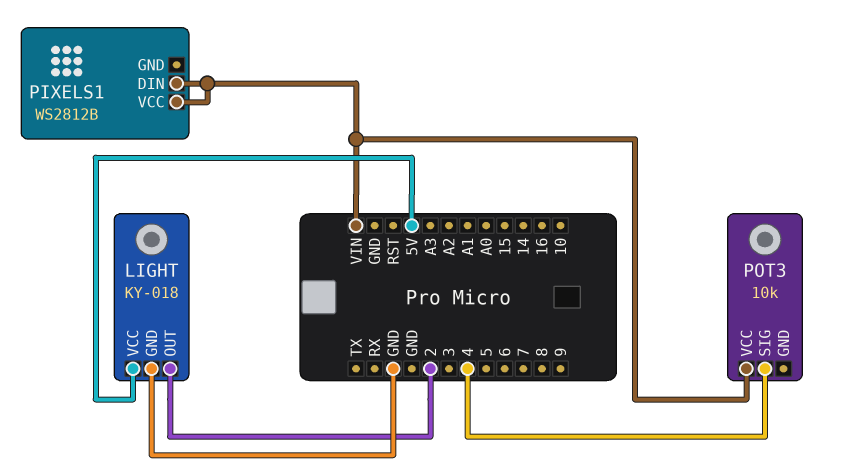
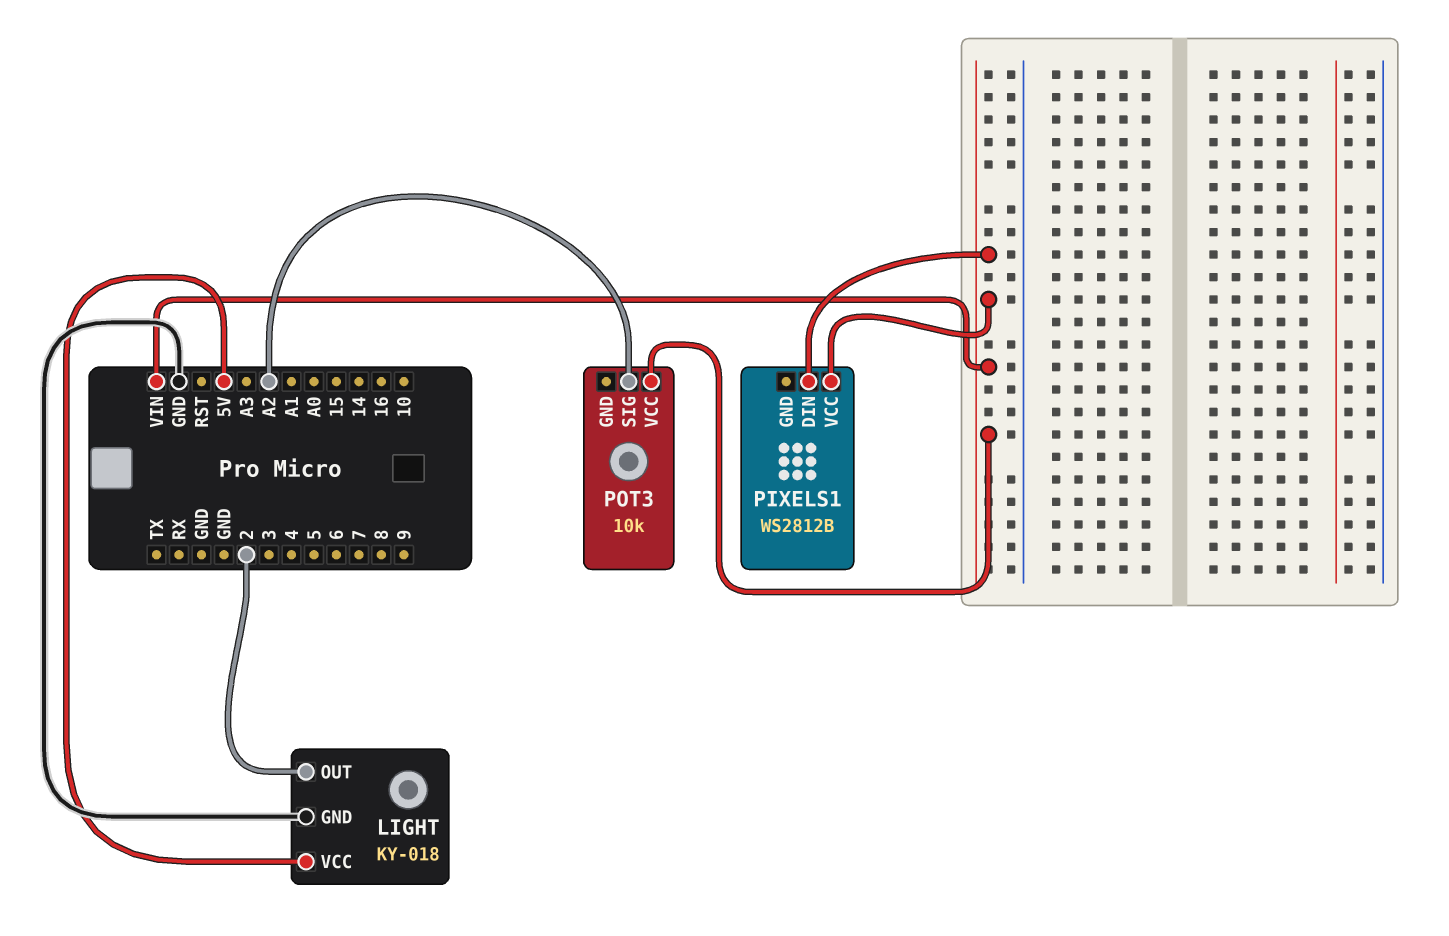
POT3 pin SIG: 4 -> A2

